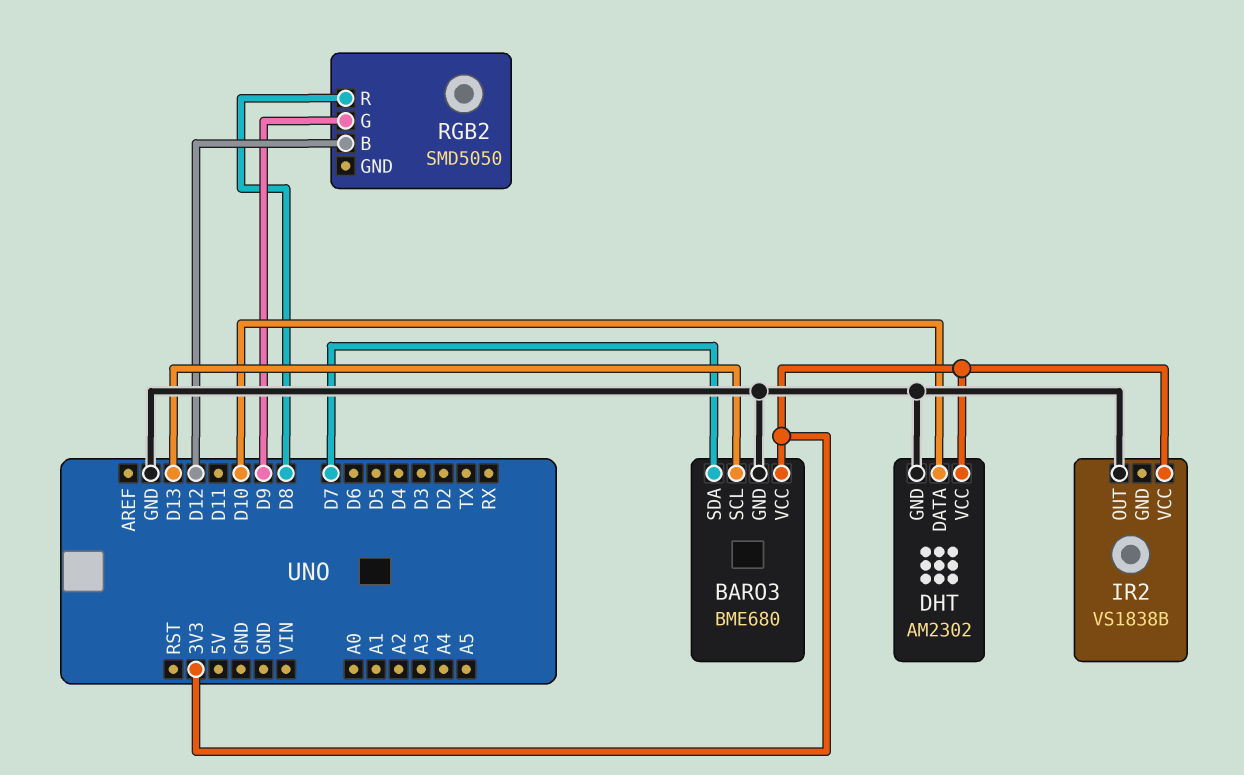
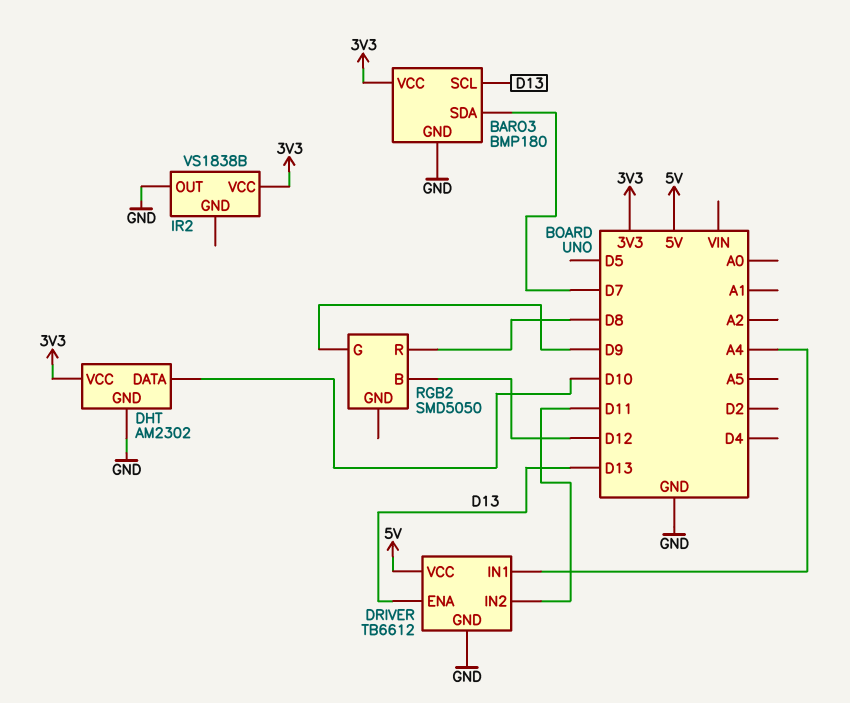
BARO3: BME680 -> BMP180
DRIVER: none -> TB6612
DRIVER pin ENA: none -> D13
DRIVER pin GND: none -> GND
DRIVER pin IN1: none -> A4
DRIVER pin IN2: none -> D11
DRIVER pin VCC: none -> 5V

